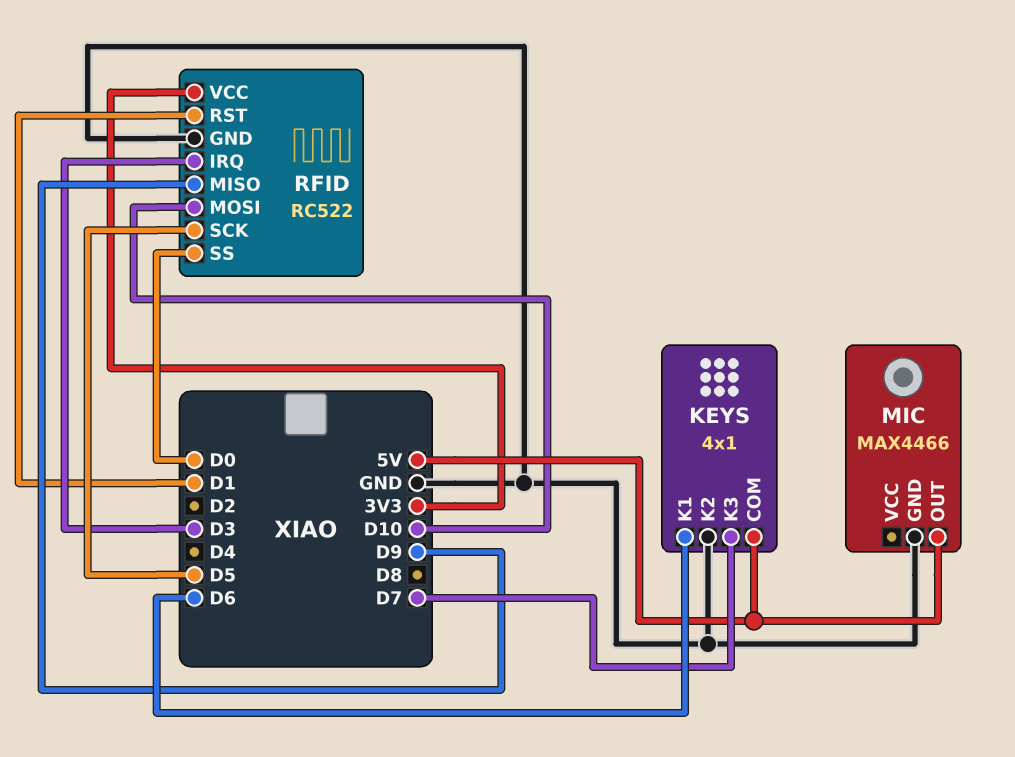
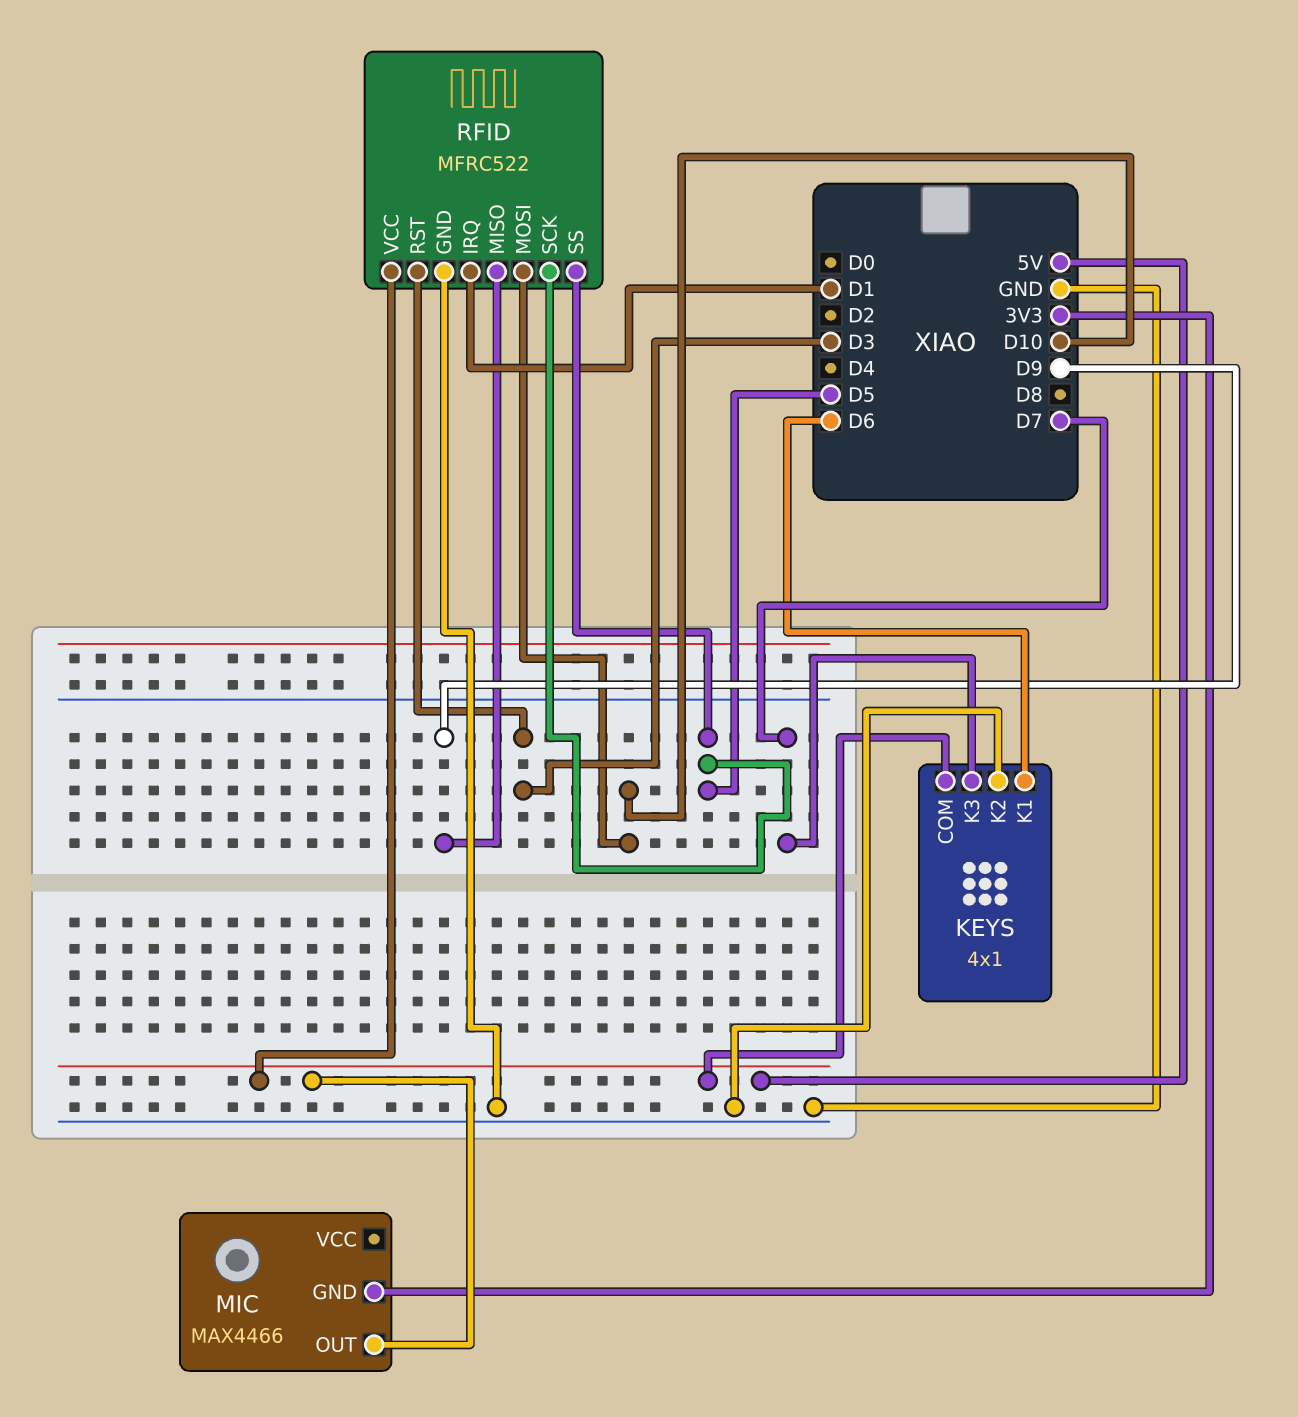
MIC pin GND: GND -> 3V3
RFID: RC522 -> MFRC522
RFID pin IRQ: D3 -> D1
RFID pin RST: D1 -> D3
RFID pin SS: D0 -> D5
RFID pin VCC: 3V3 -> 5V

